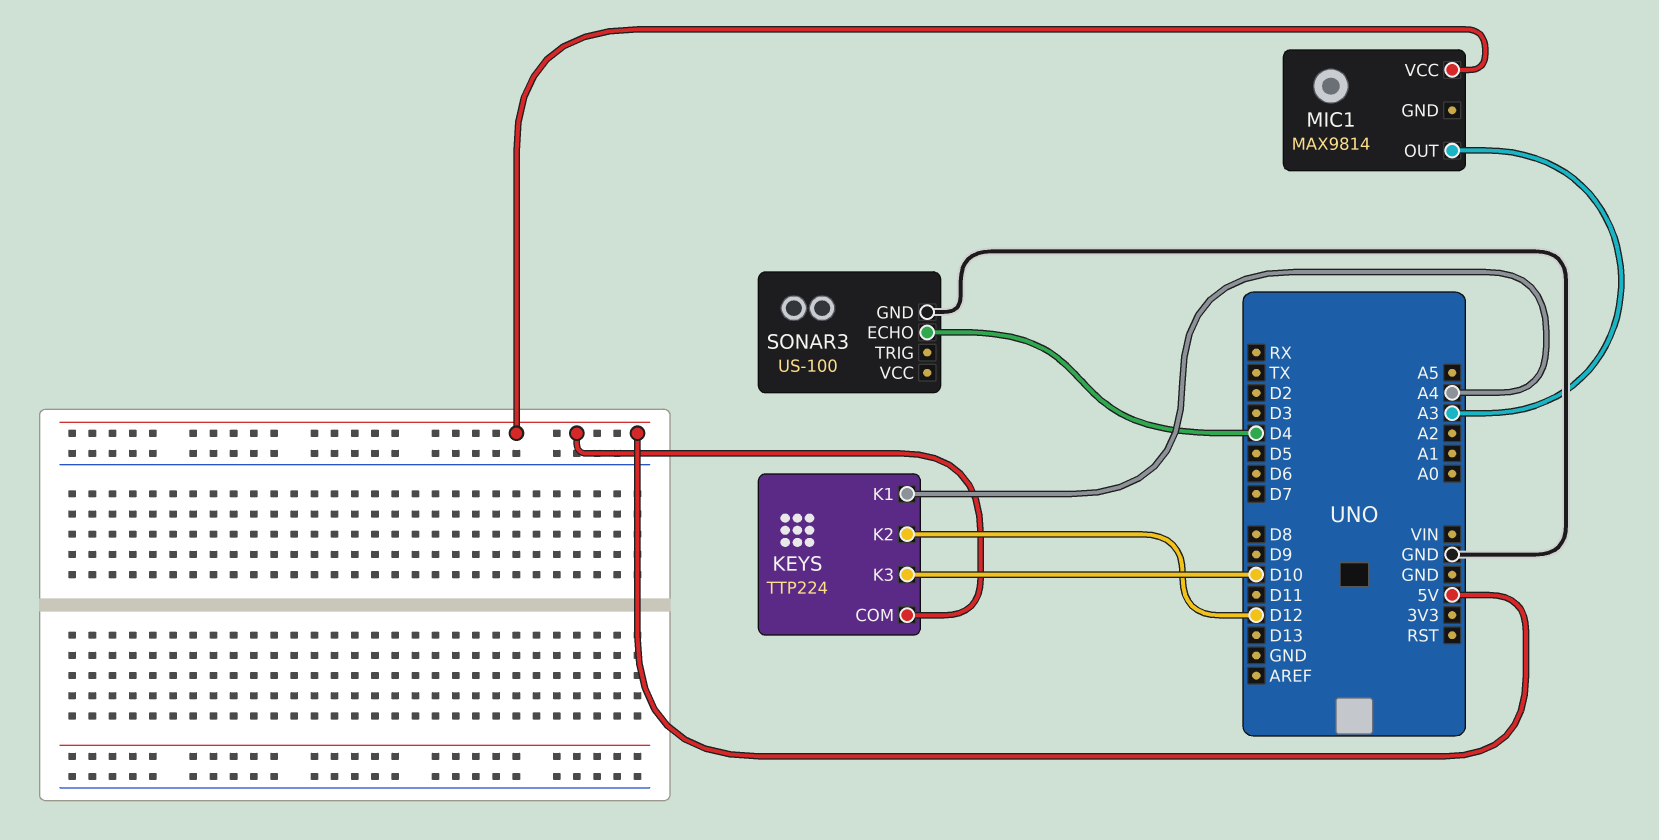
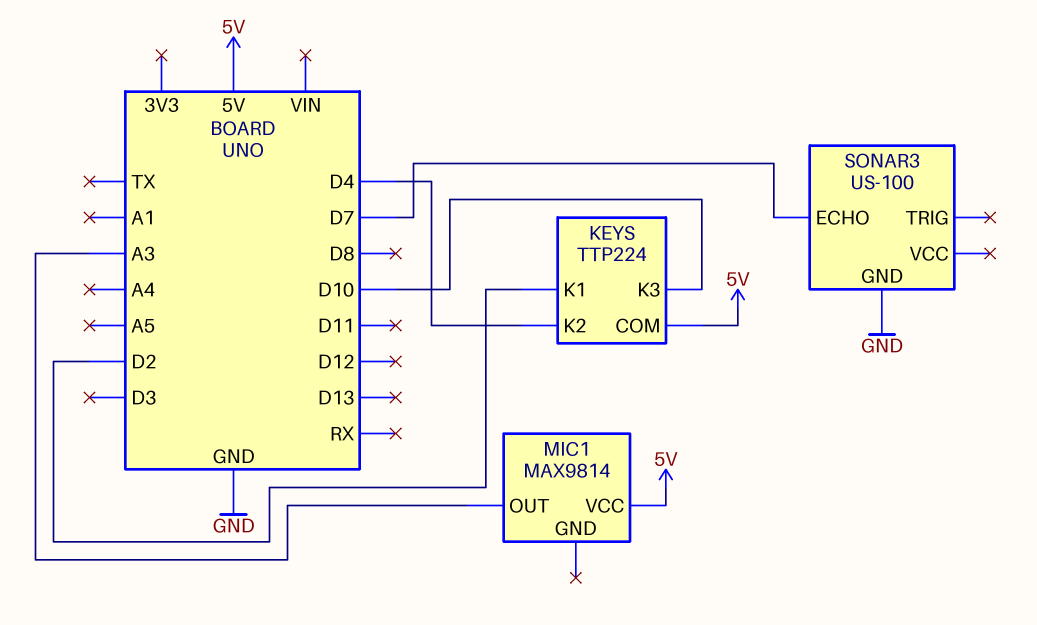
KEYS pin K1: A4 -> D2
KEYS pin K2: D12 -> D4
SONAR3 pin ECHO: D4 -> D7

